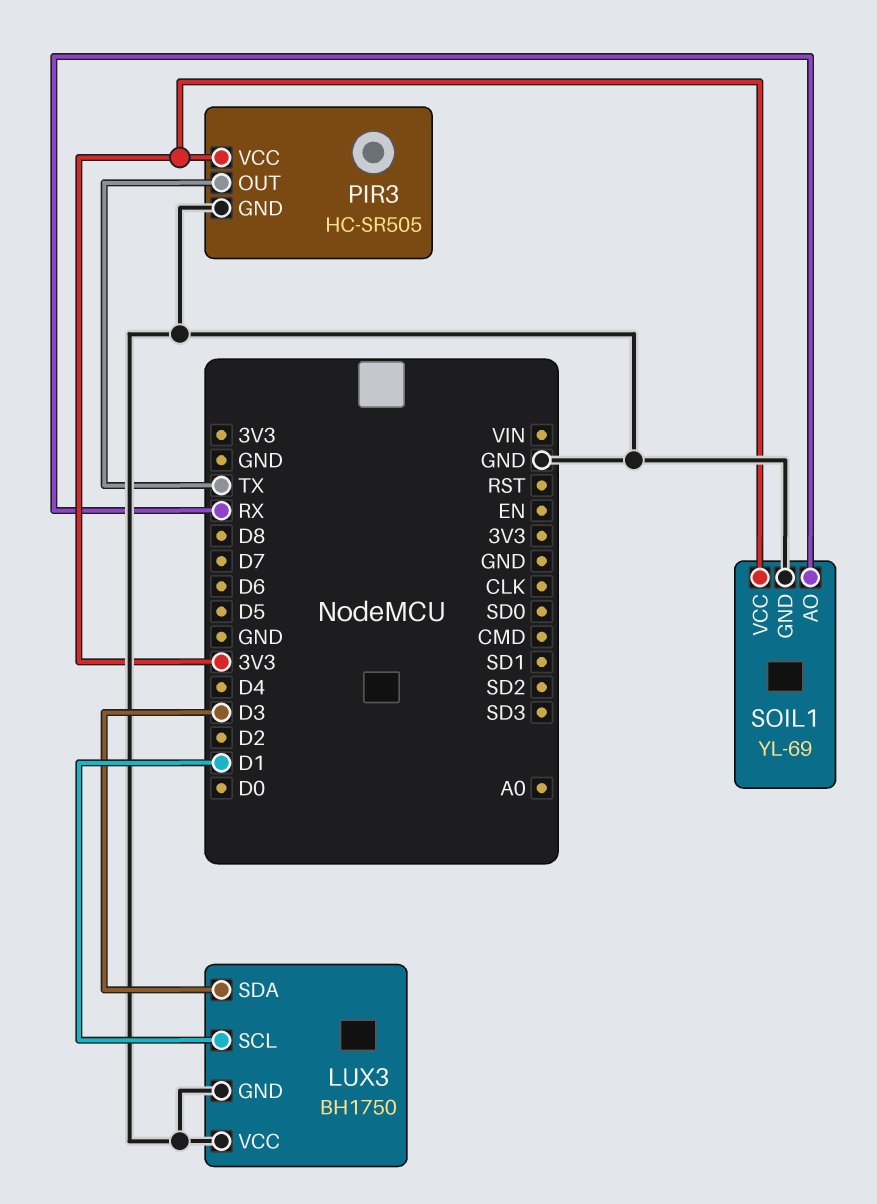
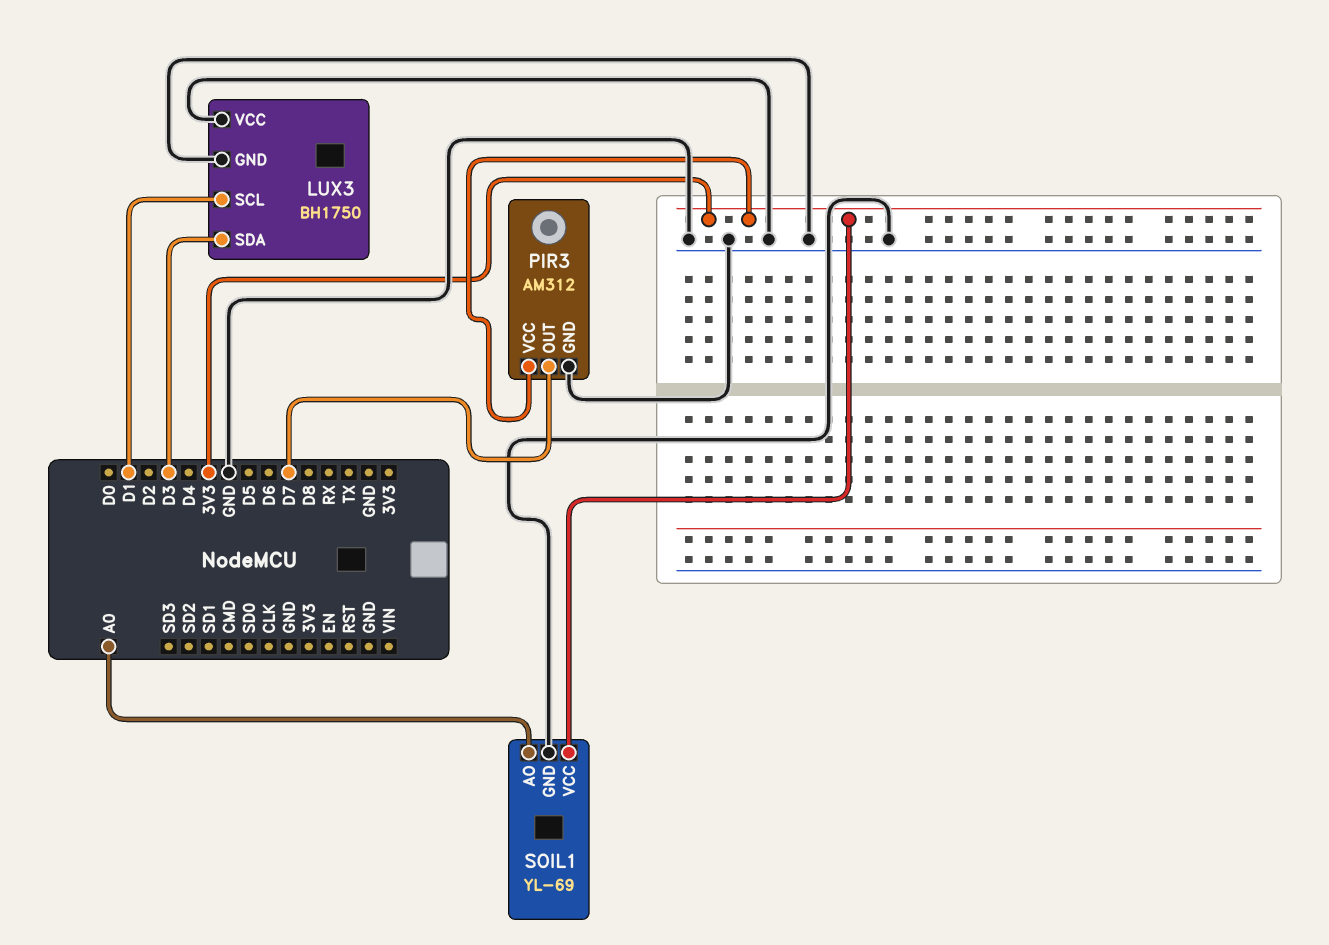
PIR3: HC-SR505 -> AM312
PIR3 pin OUT: TX -> D7
SOIL1 pin AO: RX -> A0

